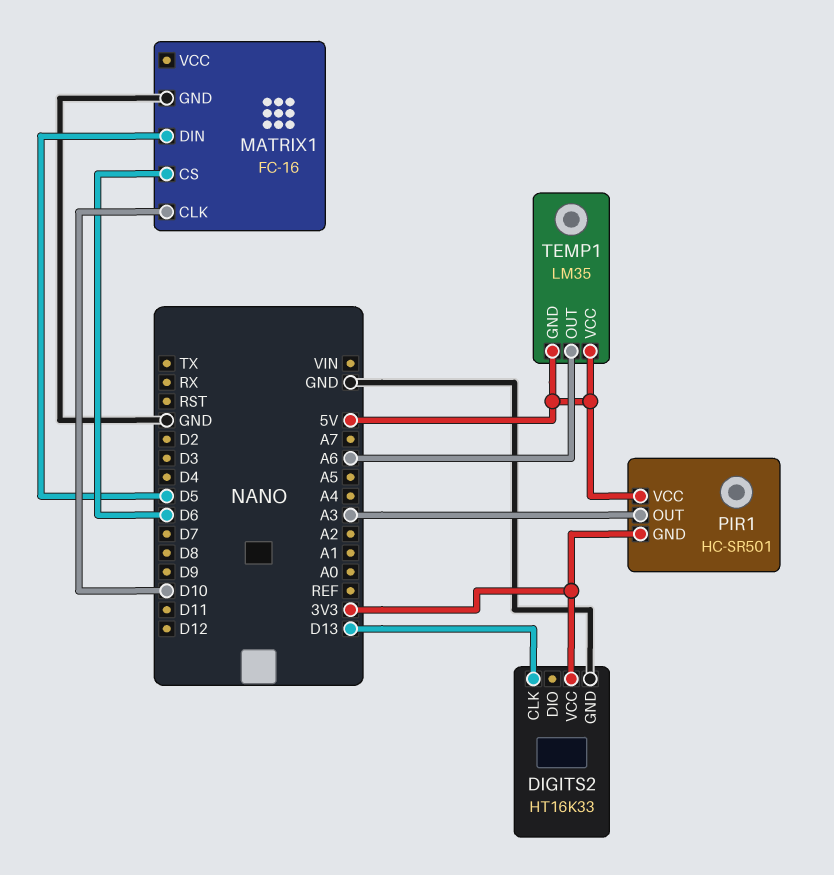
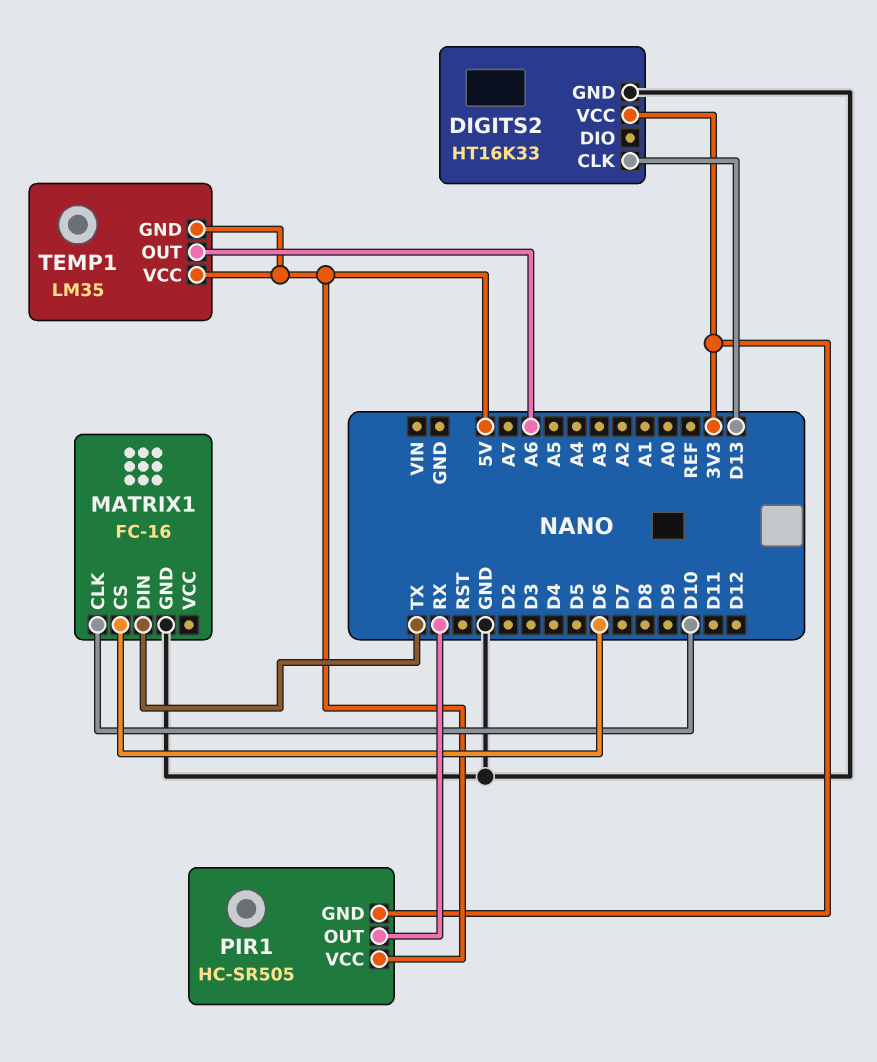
MATRIX1 pin DIN: D5 -> TX
PIR1: HC-SR501 -> HC-SR505
PIR1 pin OUT: A3 -> RX

